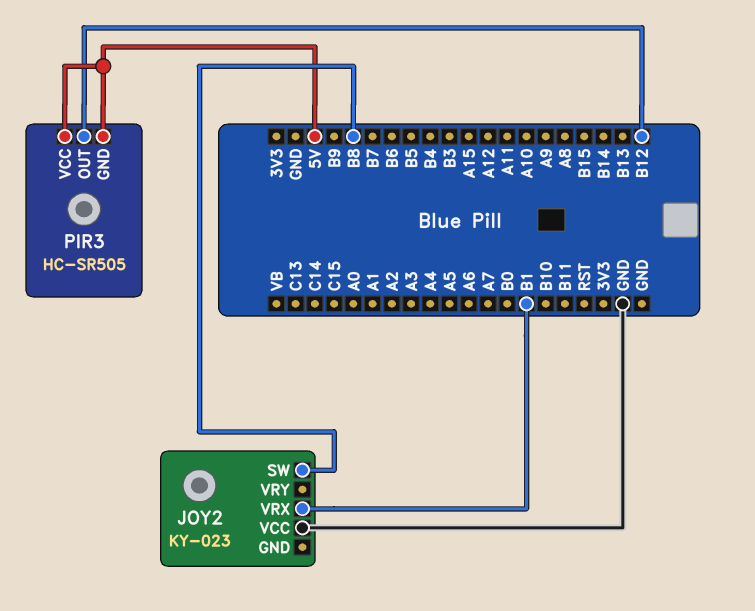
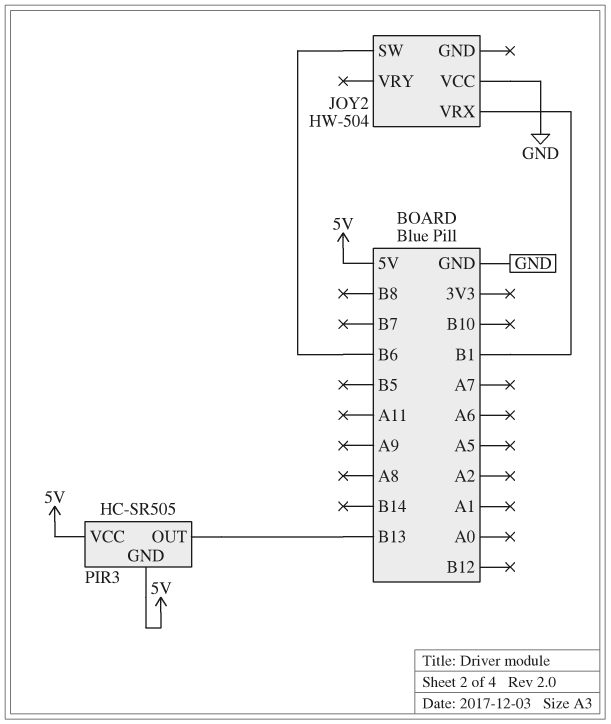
JOY2: KY-023 -> HW-504
JOY2 pin SW: B8 -> B6
PIR3 pin OUT: B12 -> B13

